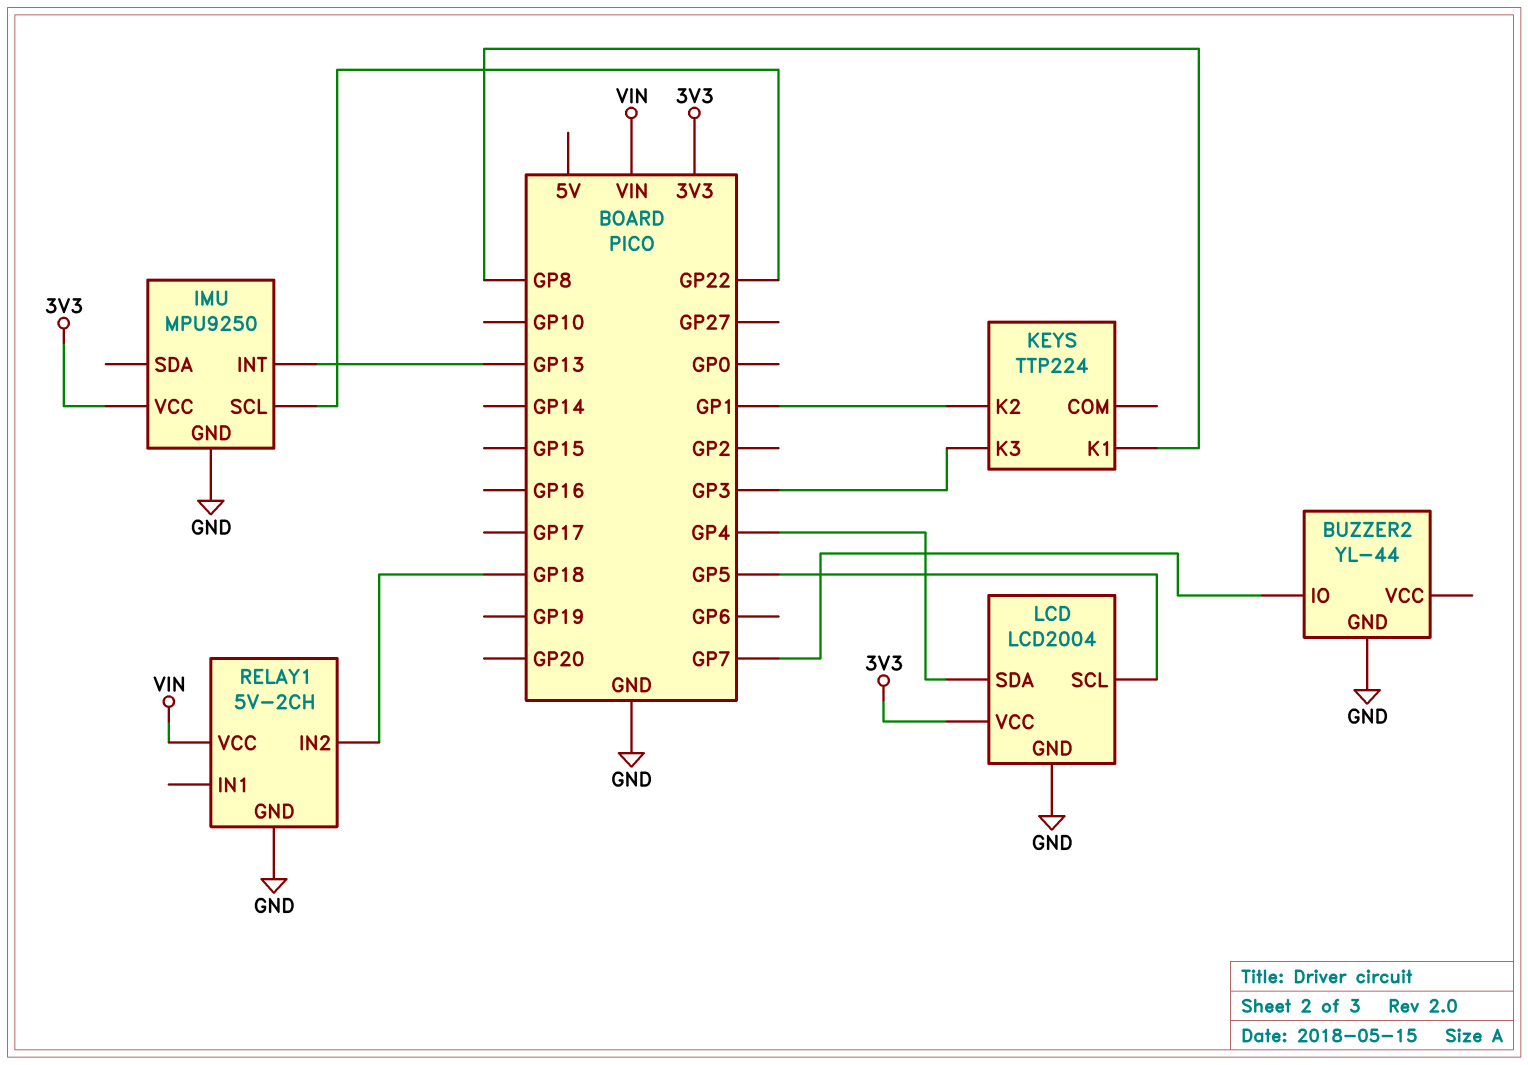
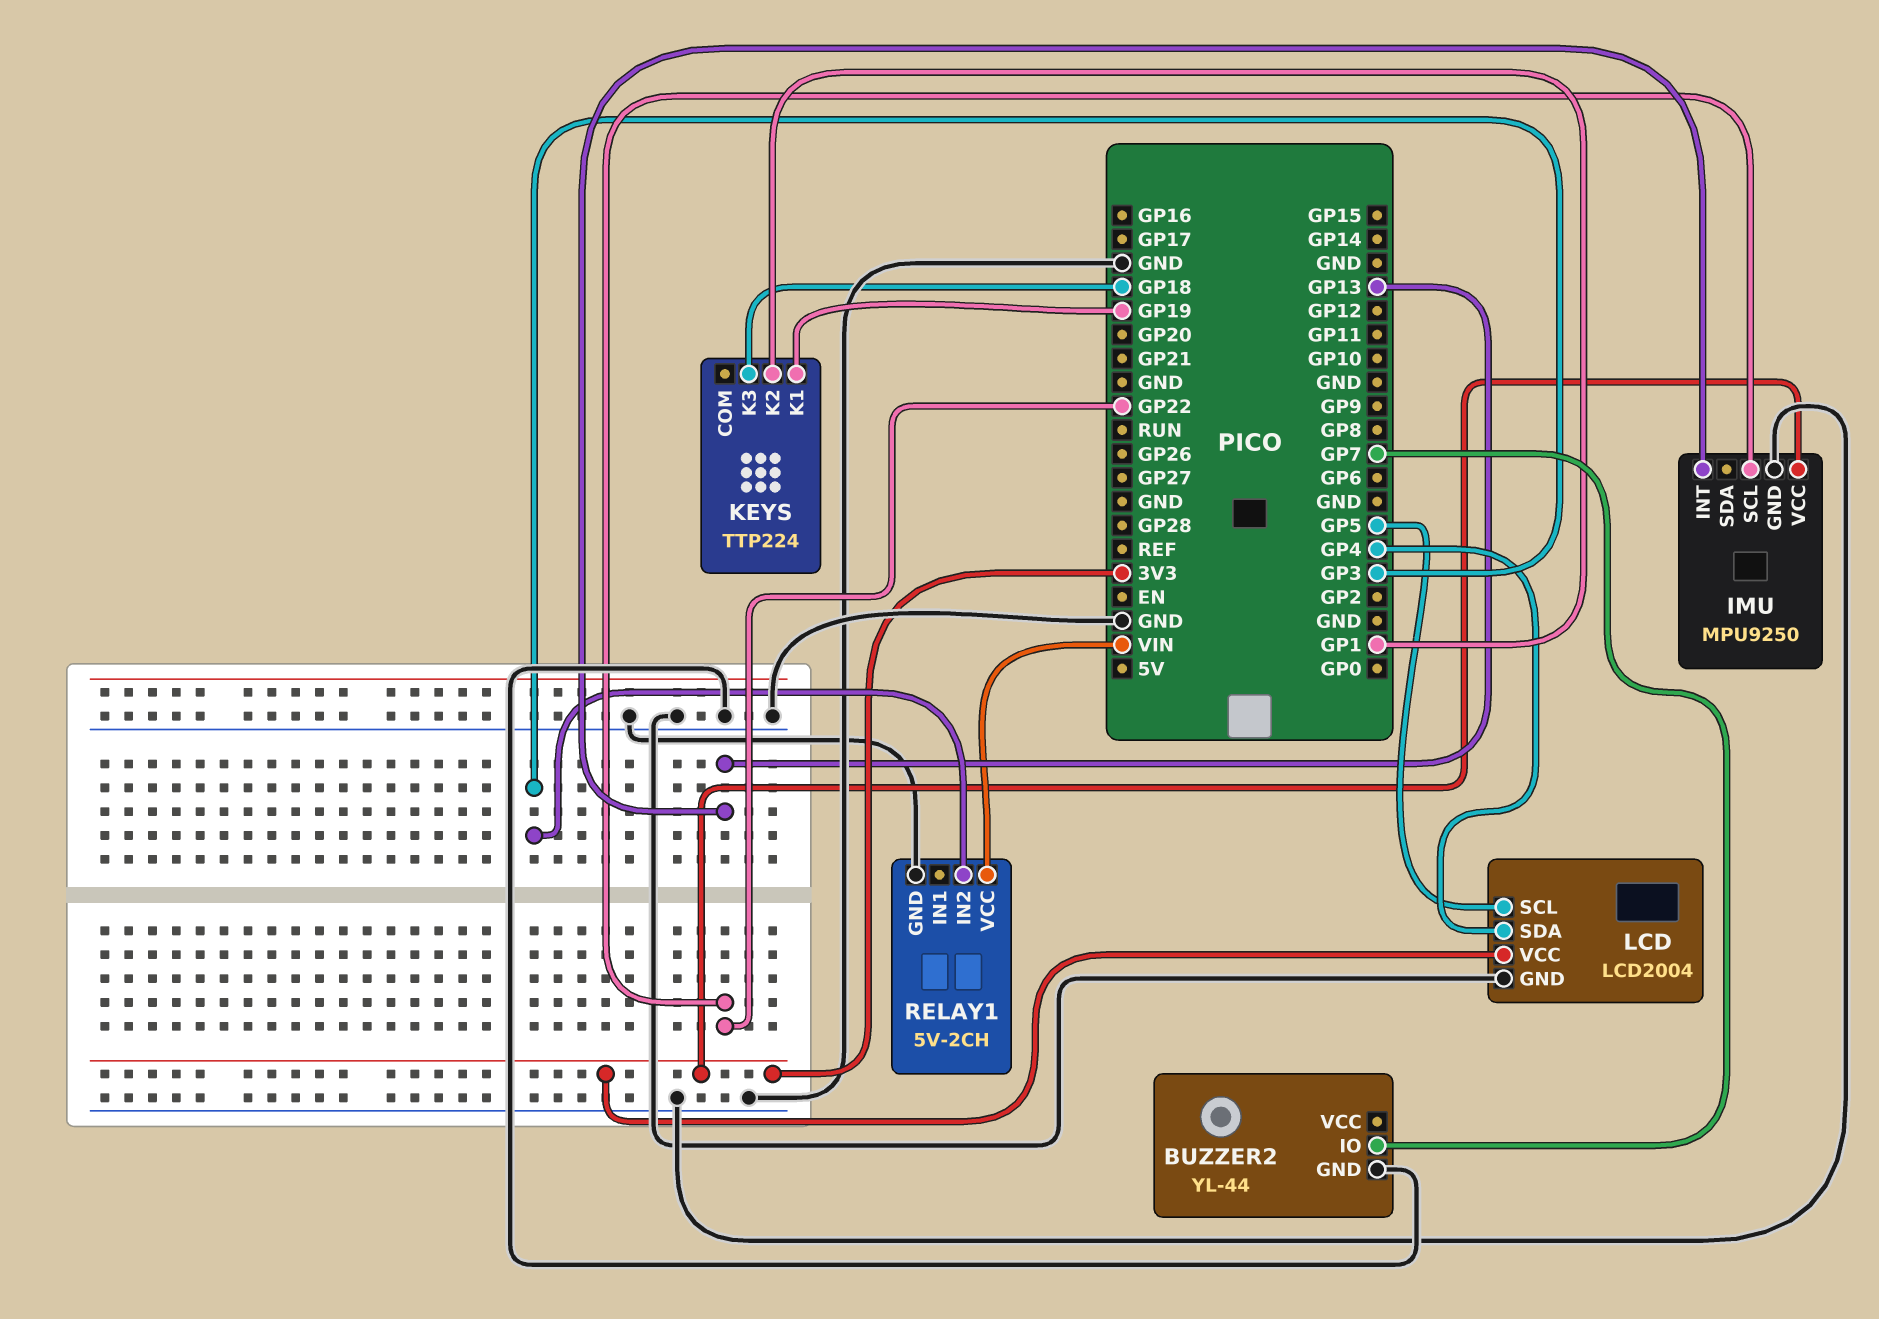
KEYS pin K1: GP8 -> GP19
KEYS pin K3: GP3 -> GP18
RELAY1 pin IN2: GP18 -> GP3

